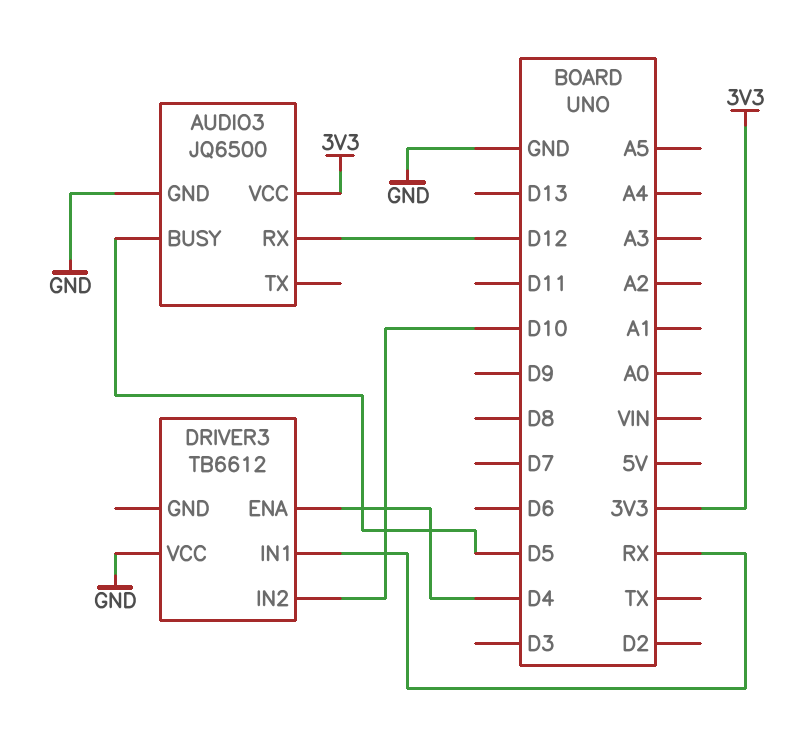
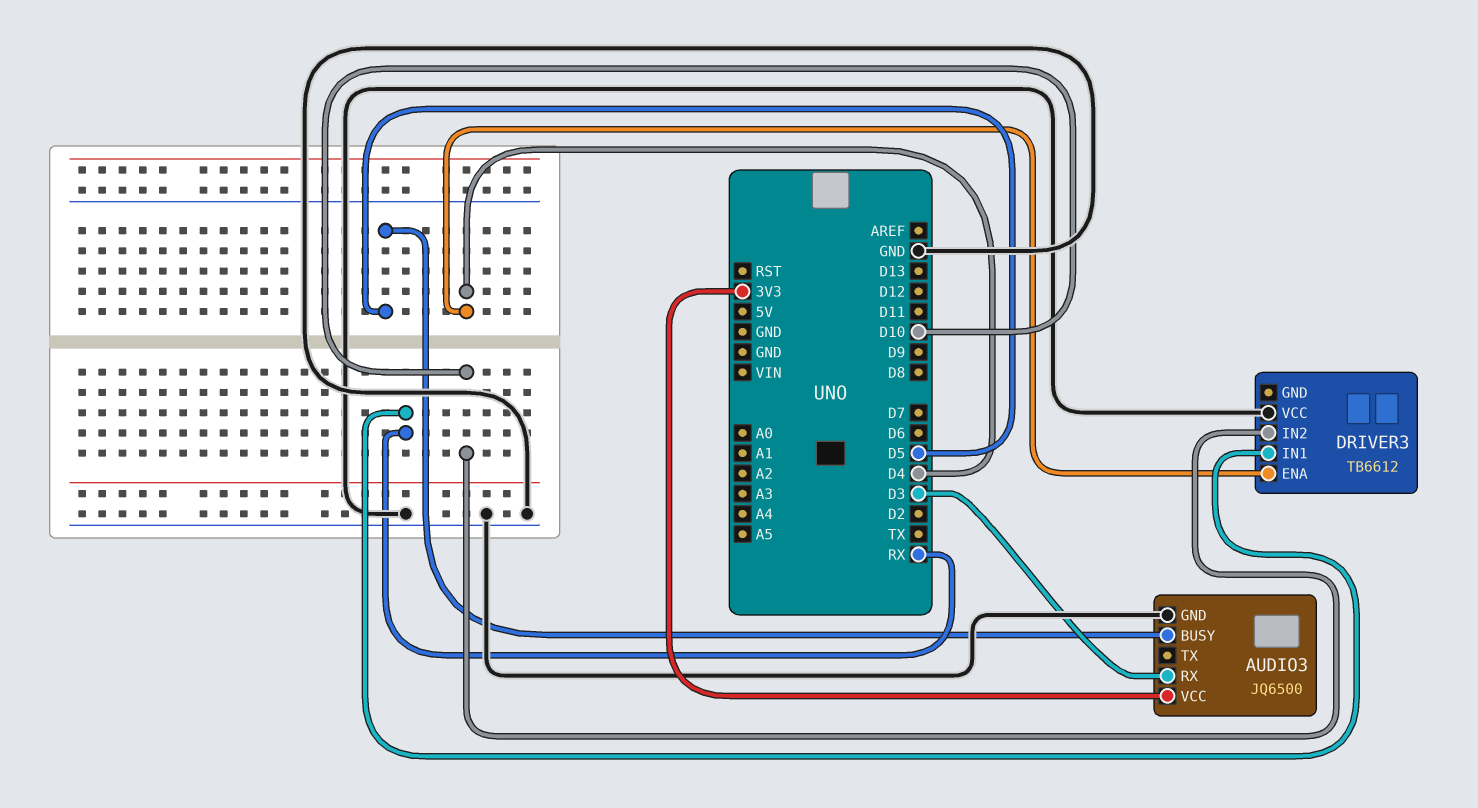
AUDIO3 pin RX: D12 -> D3

